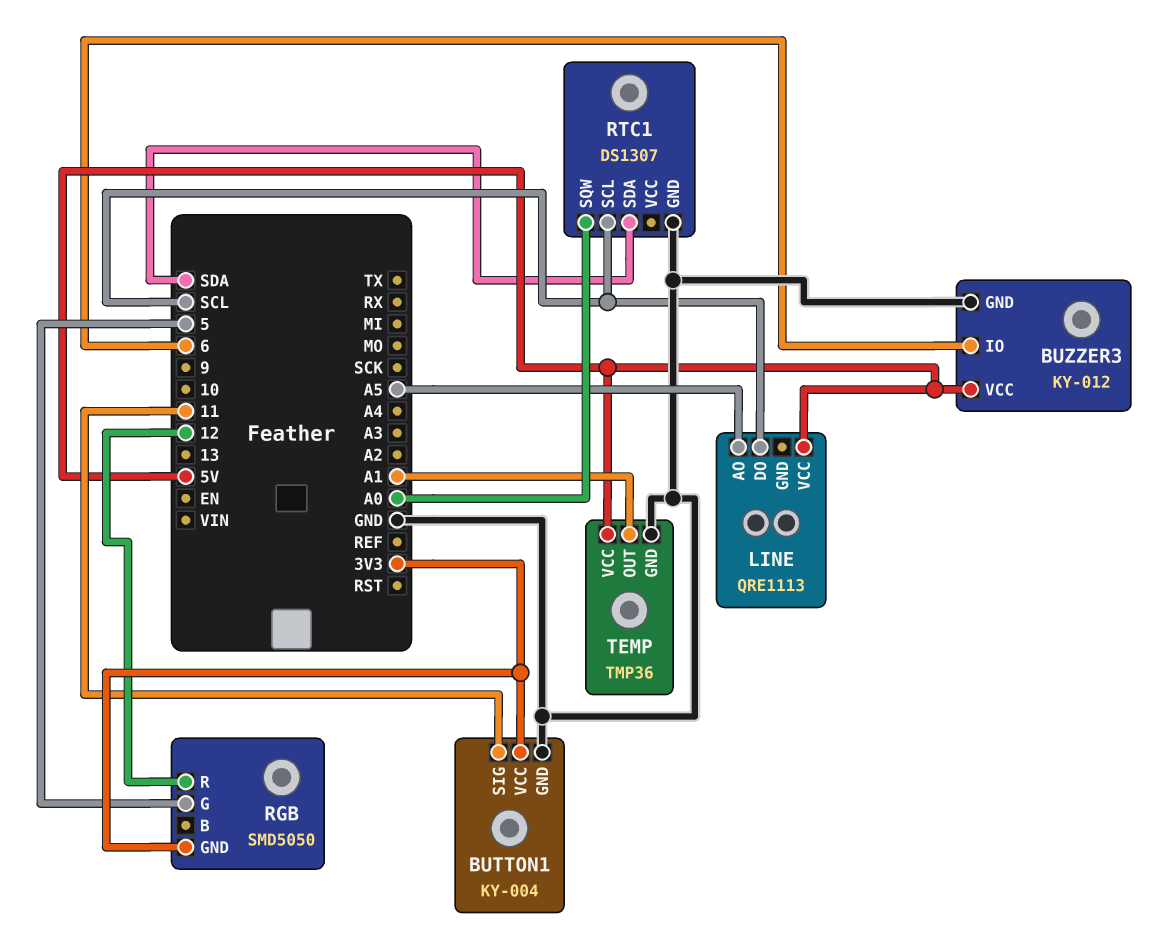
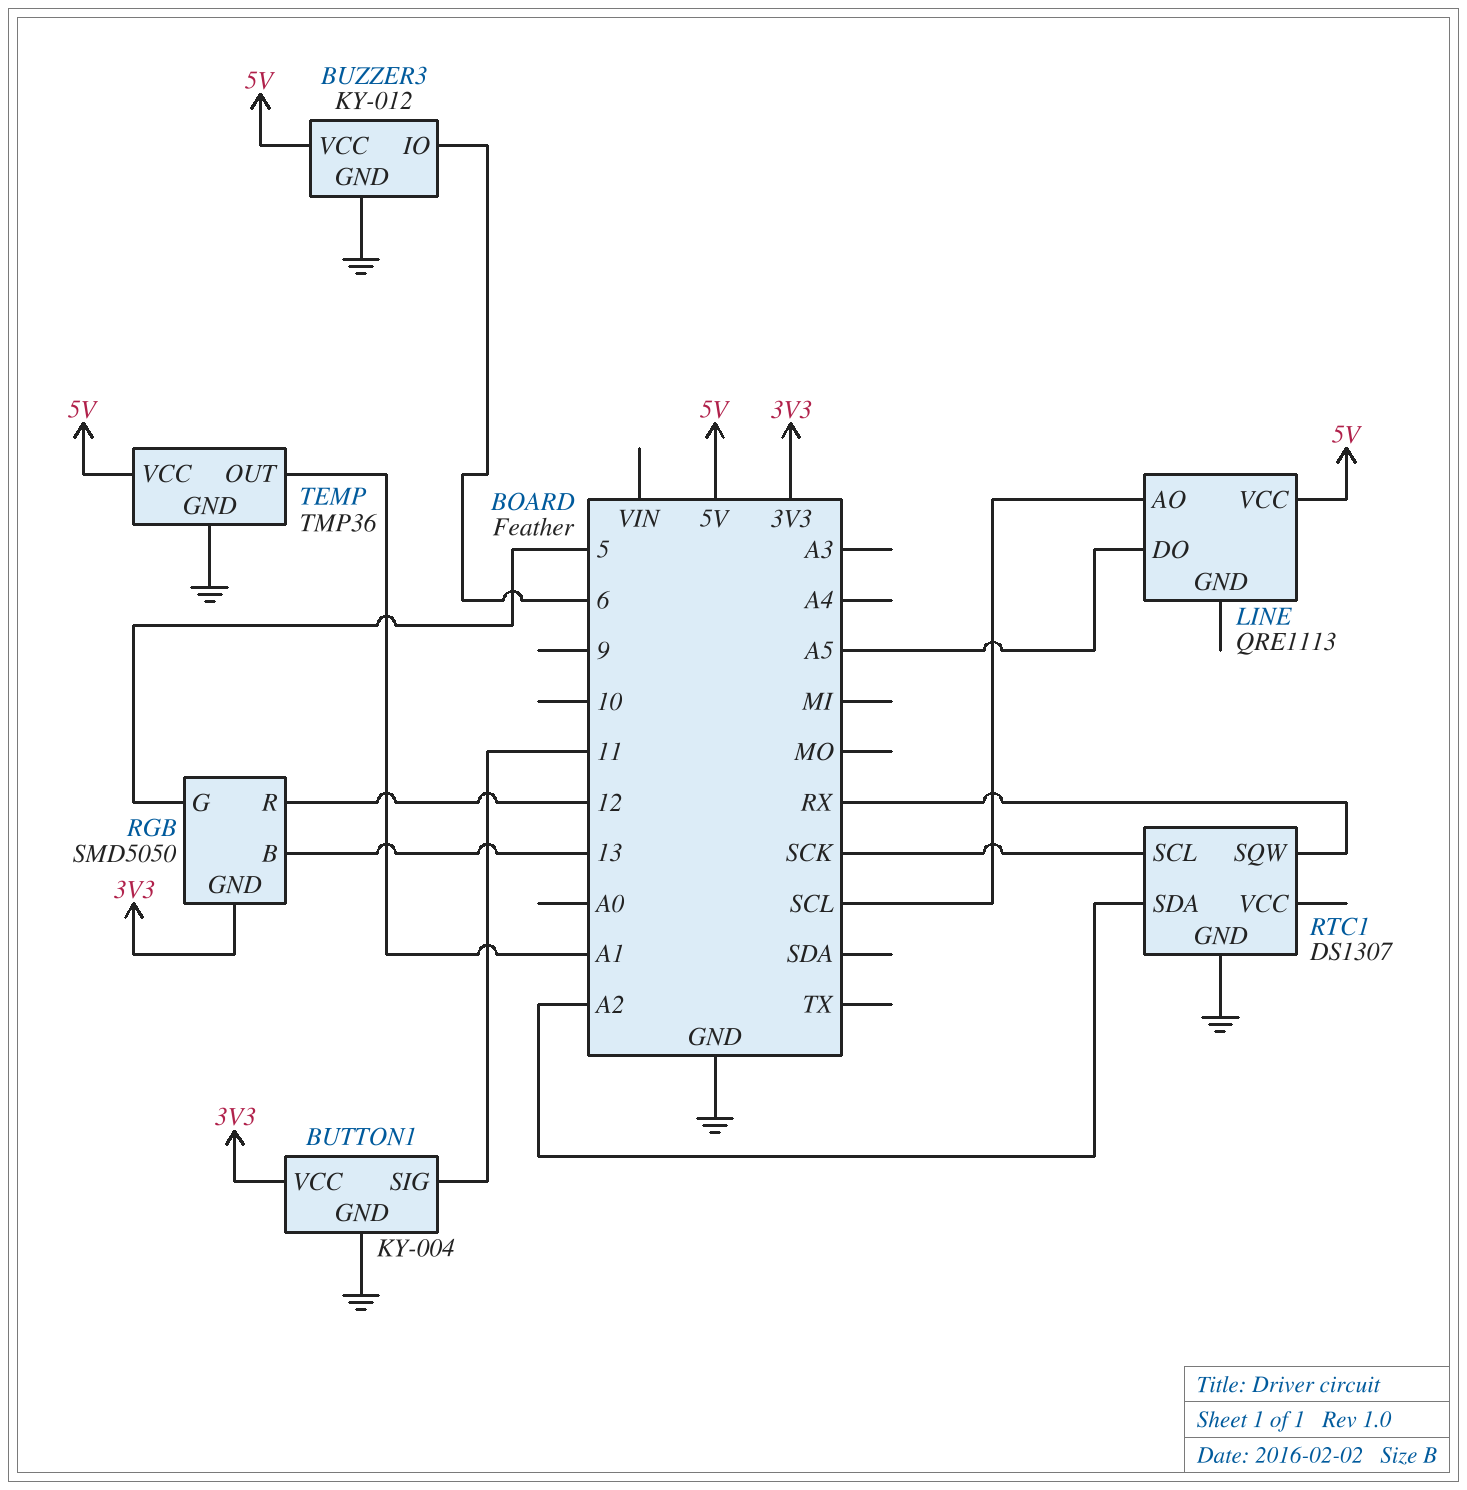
LINE pin AO: A5 -> SCL
LINE pin DO: SCL -> A5
RGB pin B: none -> 13
RTC1 pin SCL: SCL -> SCK
RTC1 pin SDA: SDA -> A2
RTC1 pin SQW: A0 -> RX

